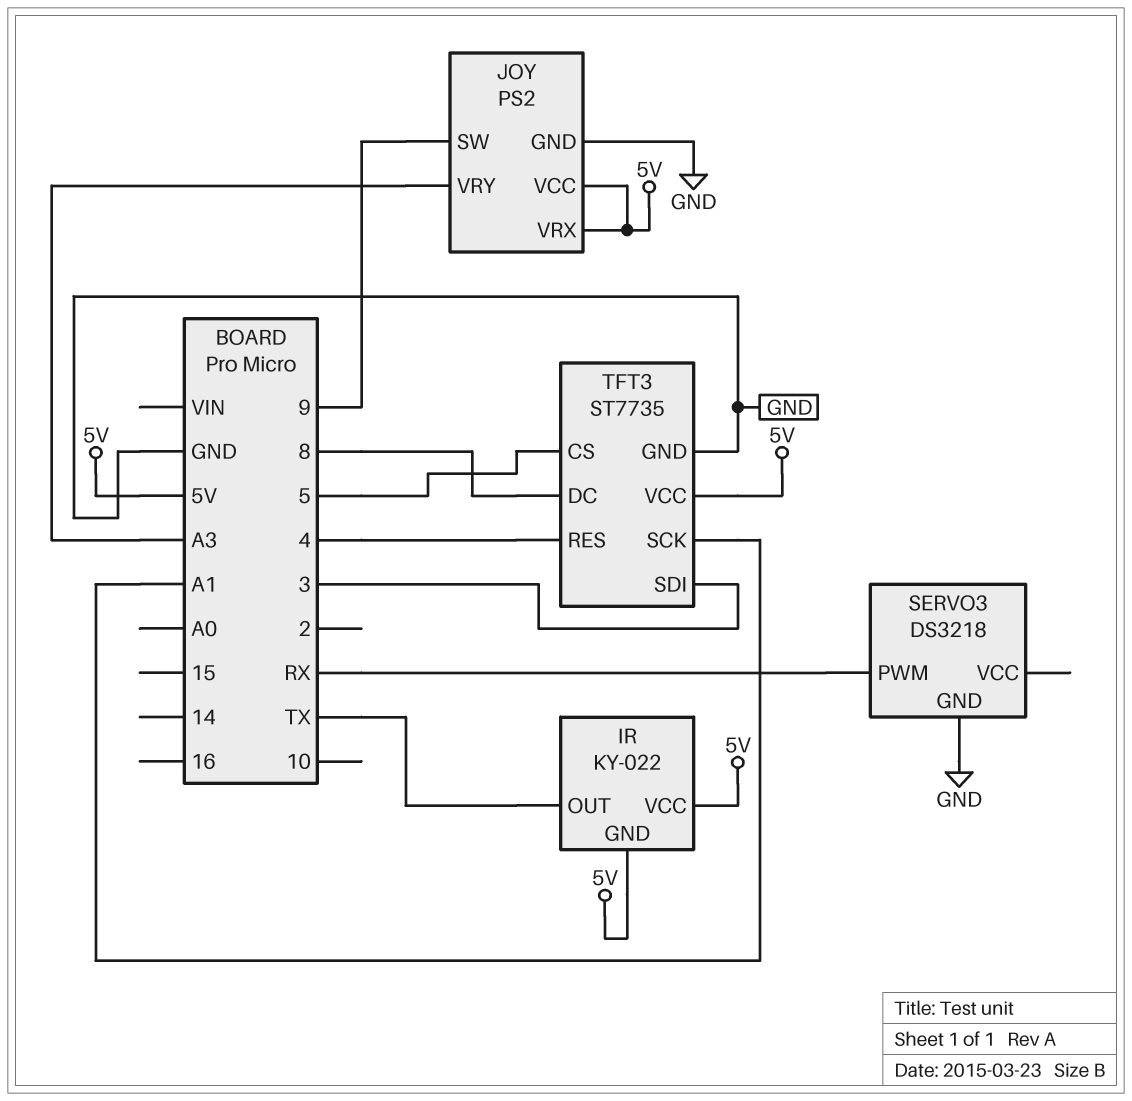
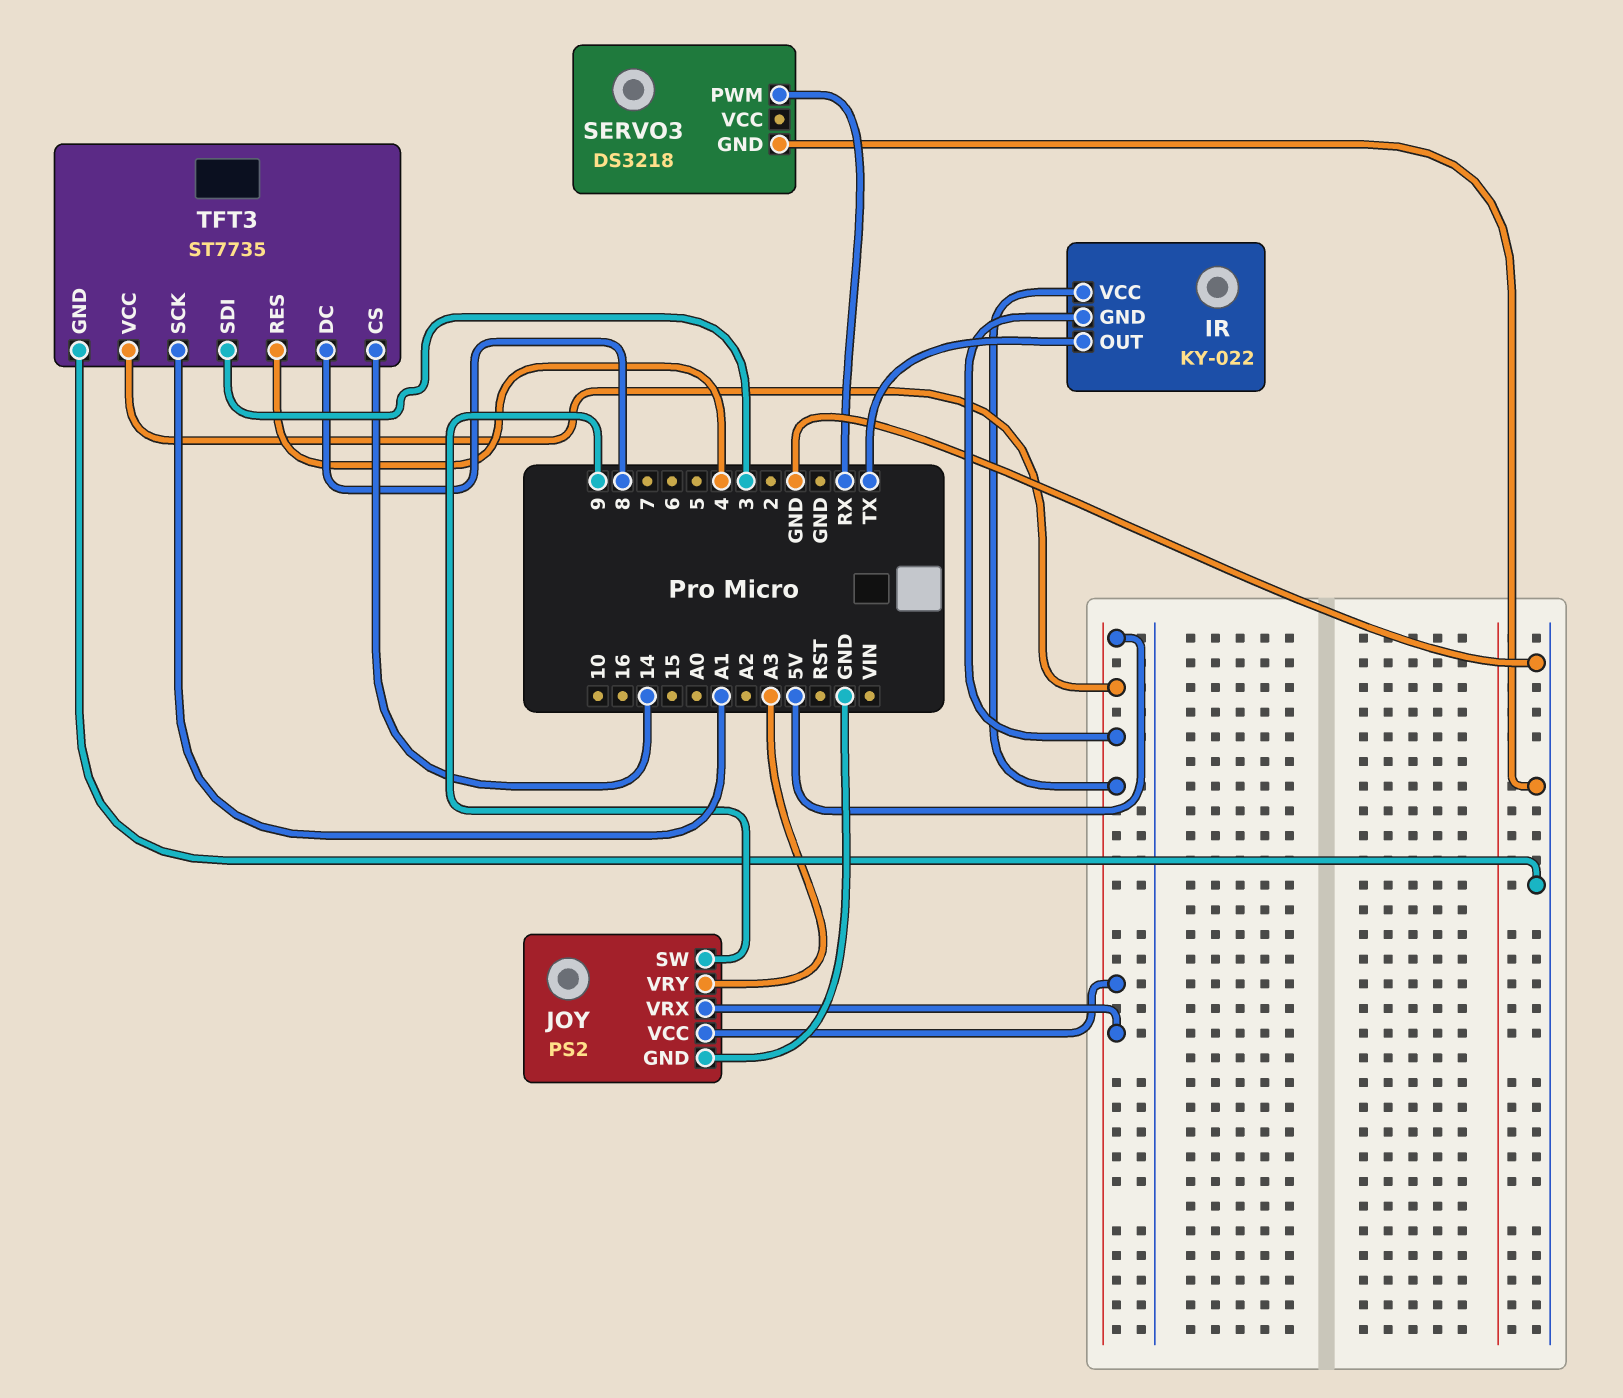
TFT3 pin CS: 5 -> 14

